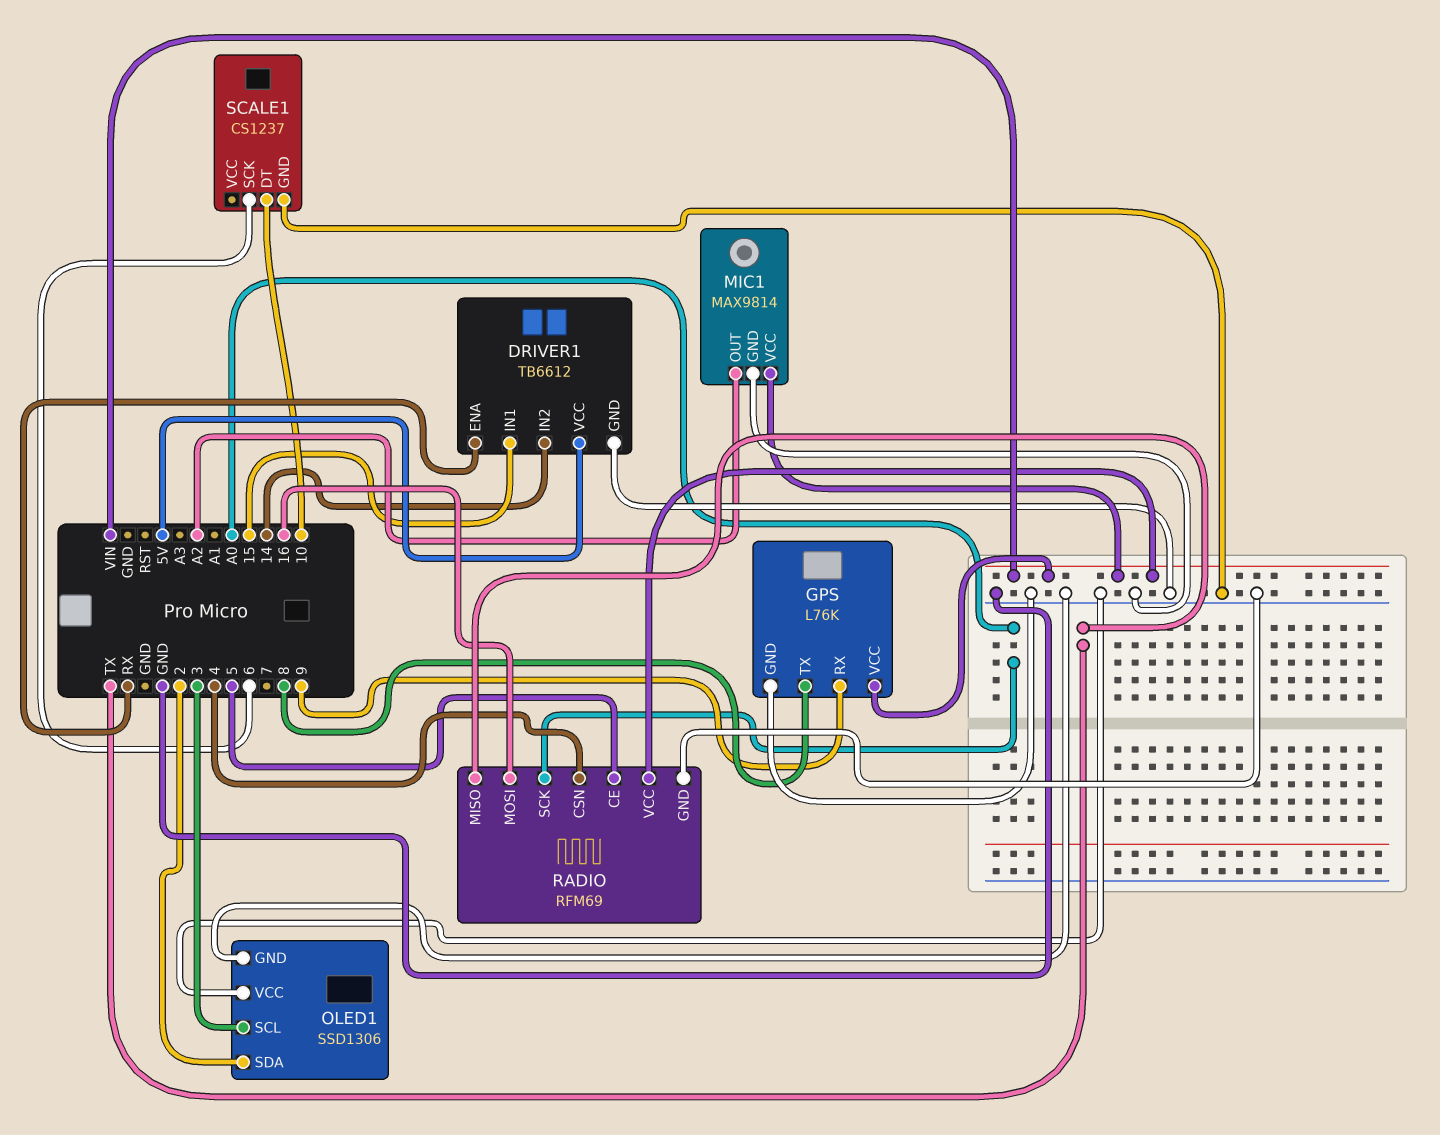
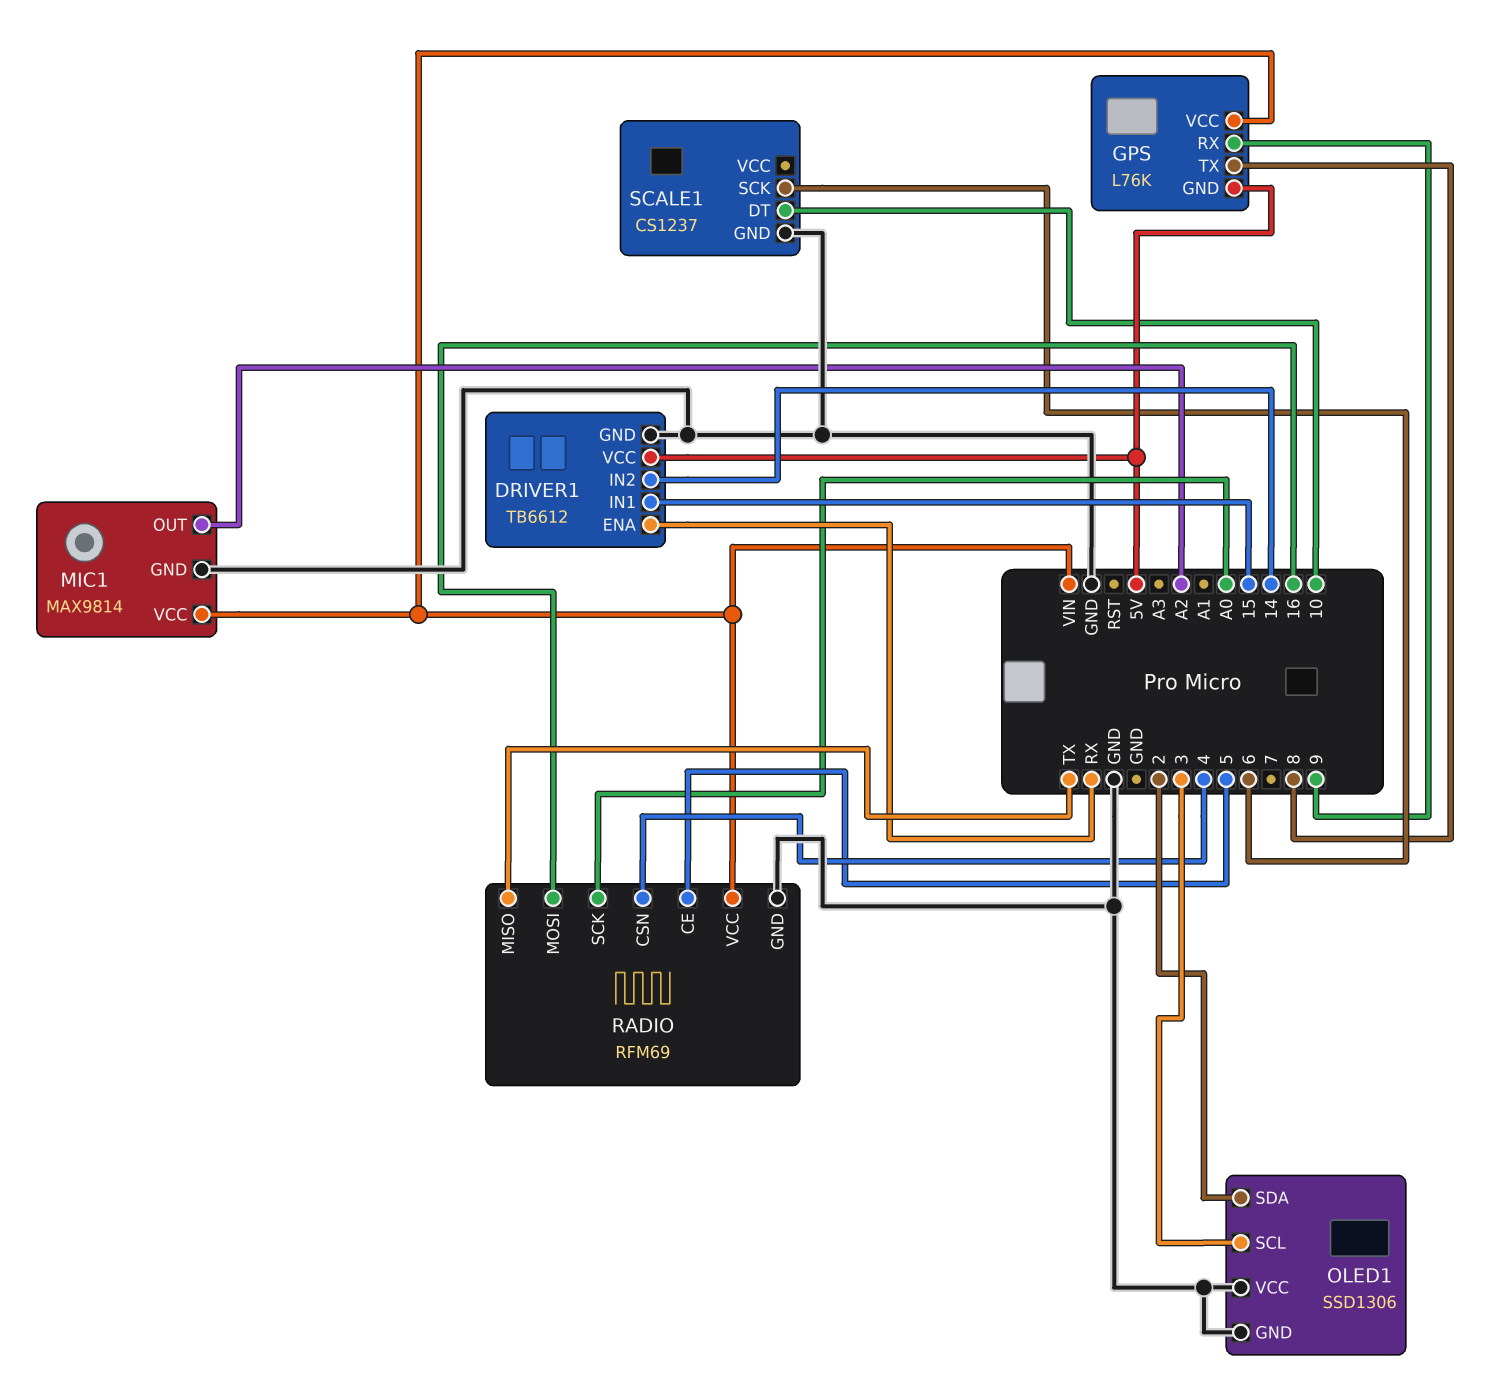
GPS pin GND: GND -> 5V

